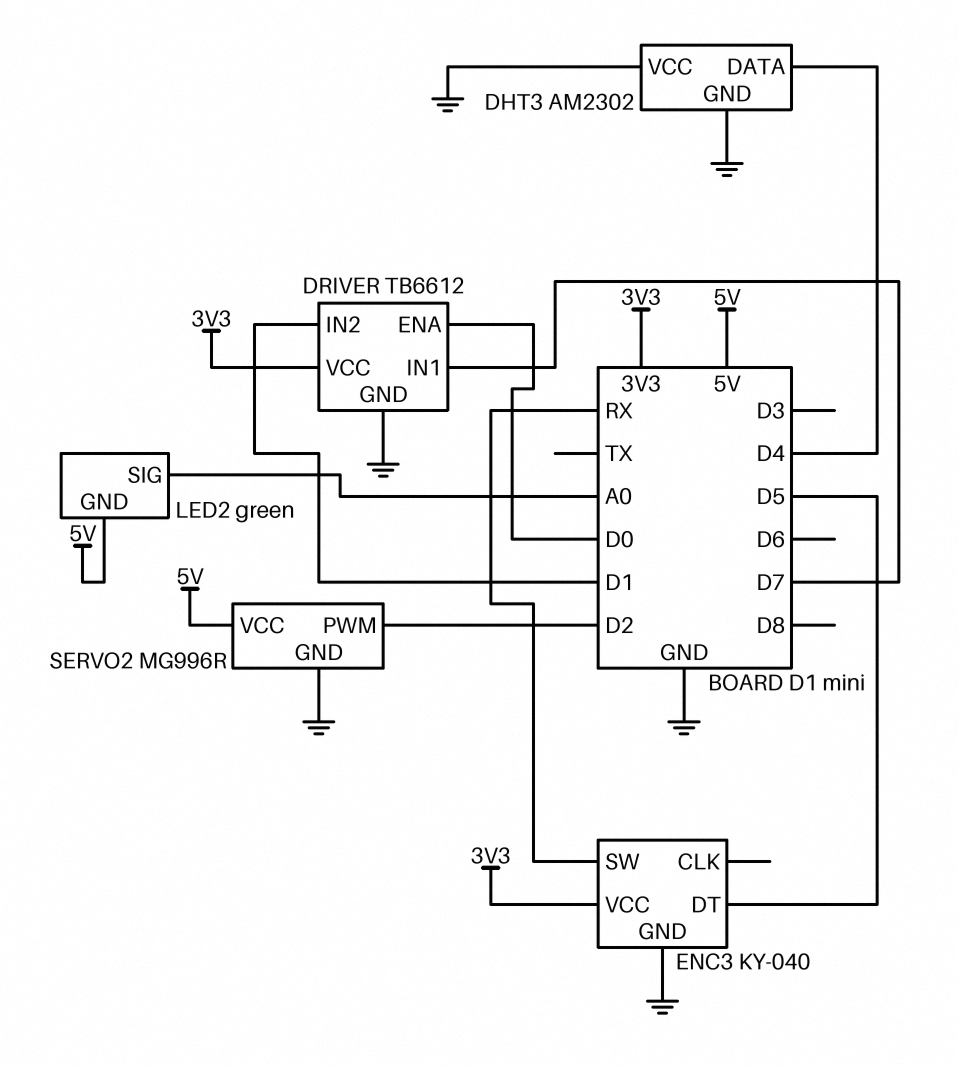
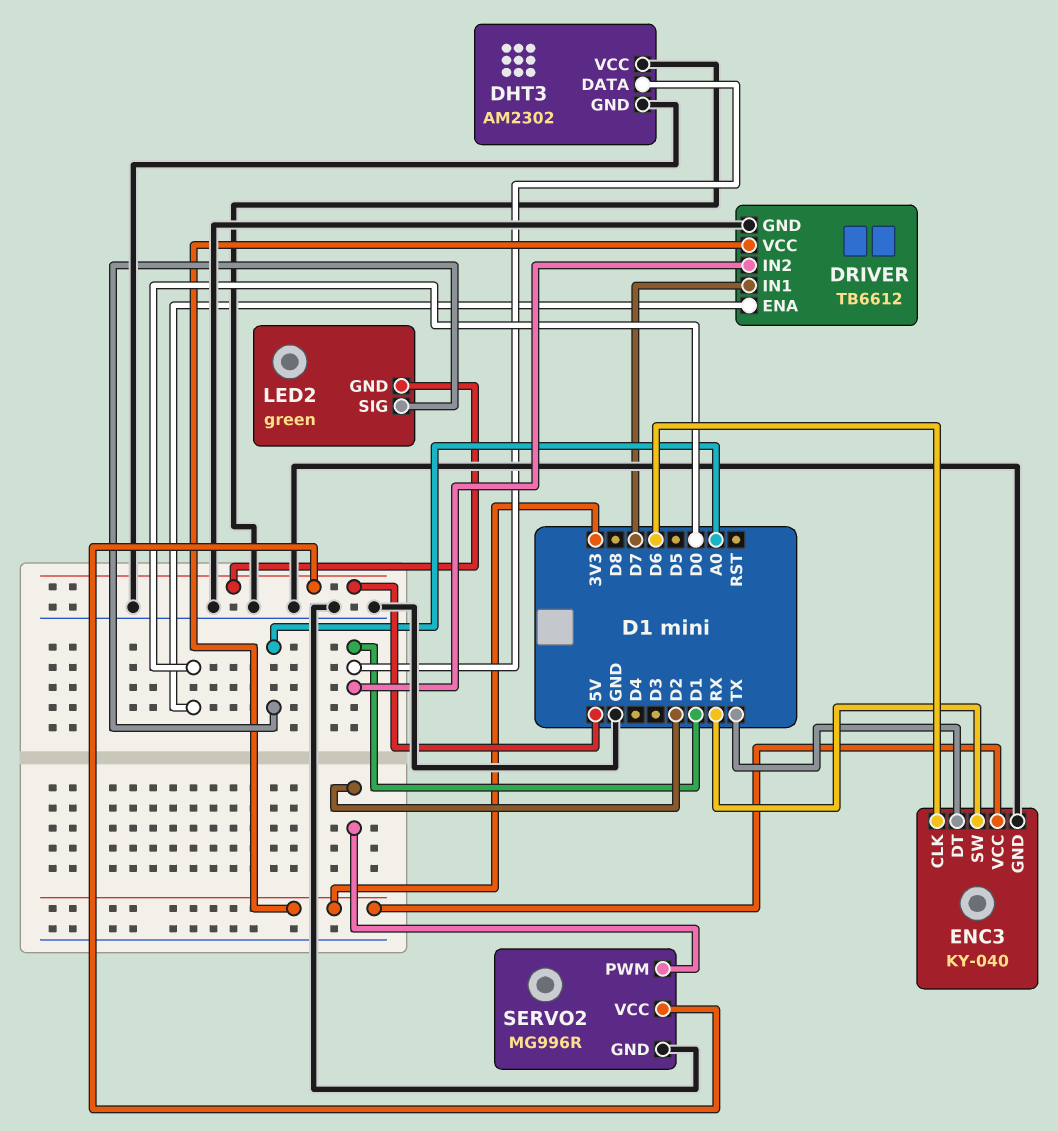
DHT3 pin DATA: D4 -> D1
ENC3 pin CLK: none -> D6
ENC3 pin DT: D5 -> TX

